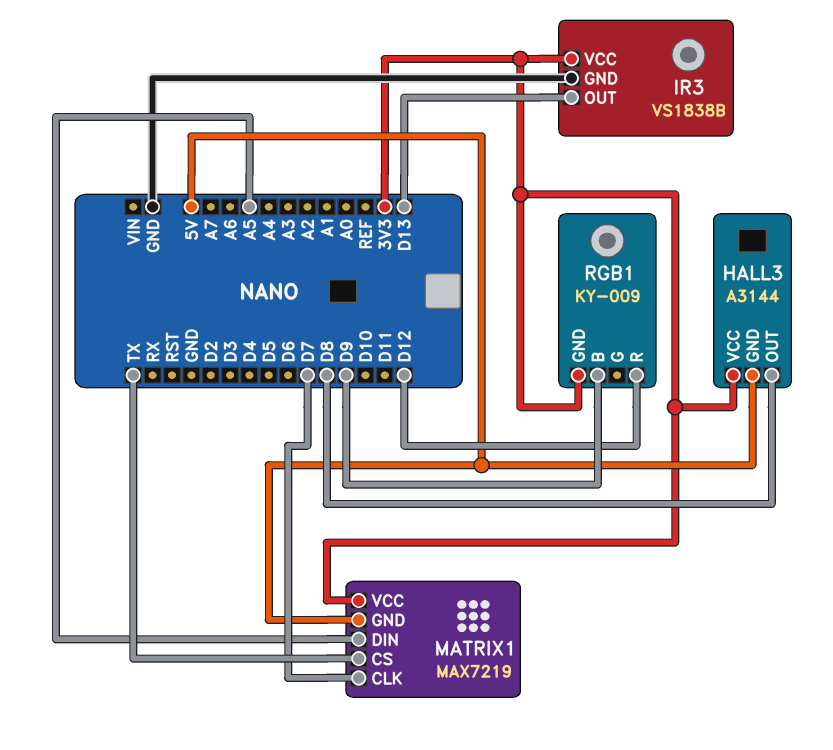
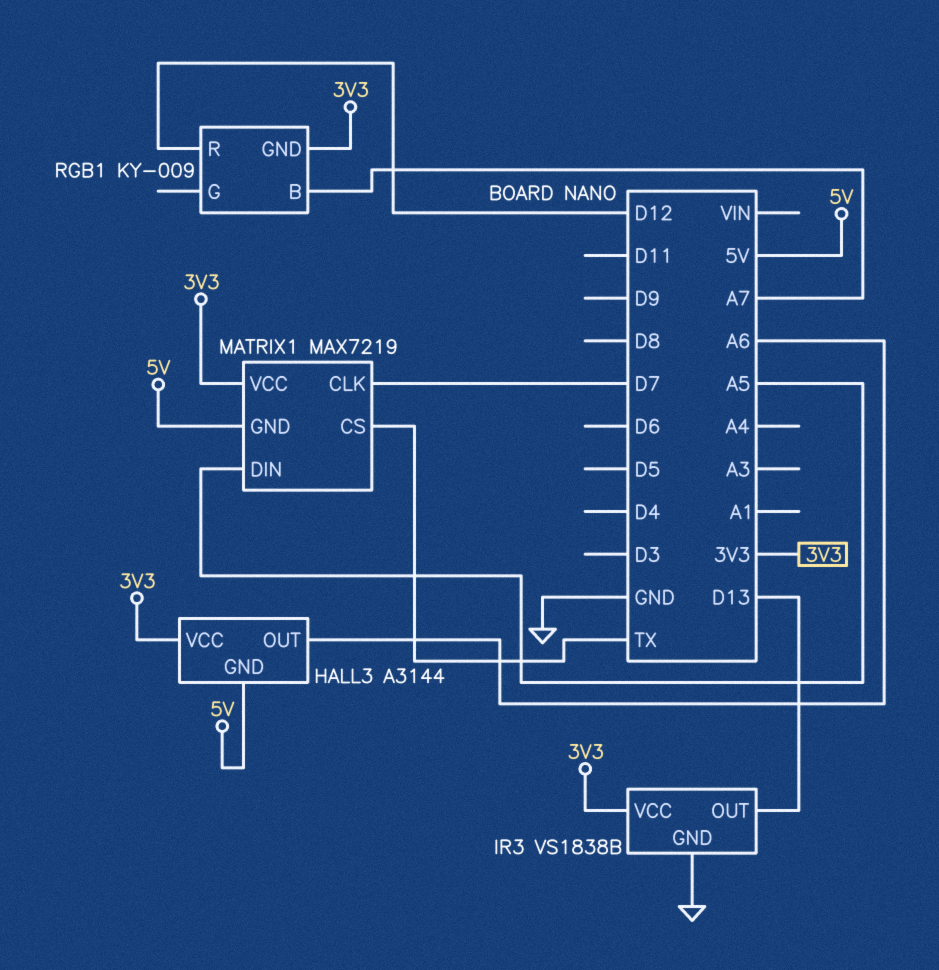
HALL3 pin OUT: D8 -> A6
RGB1 pin B: D9 -> A7

